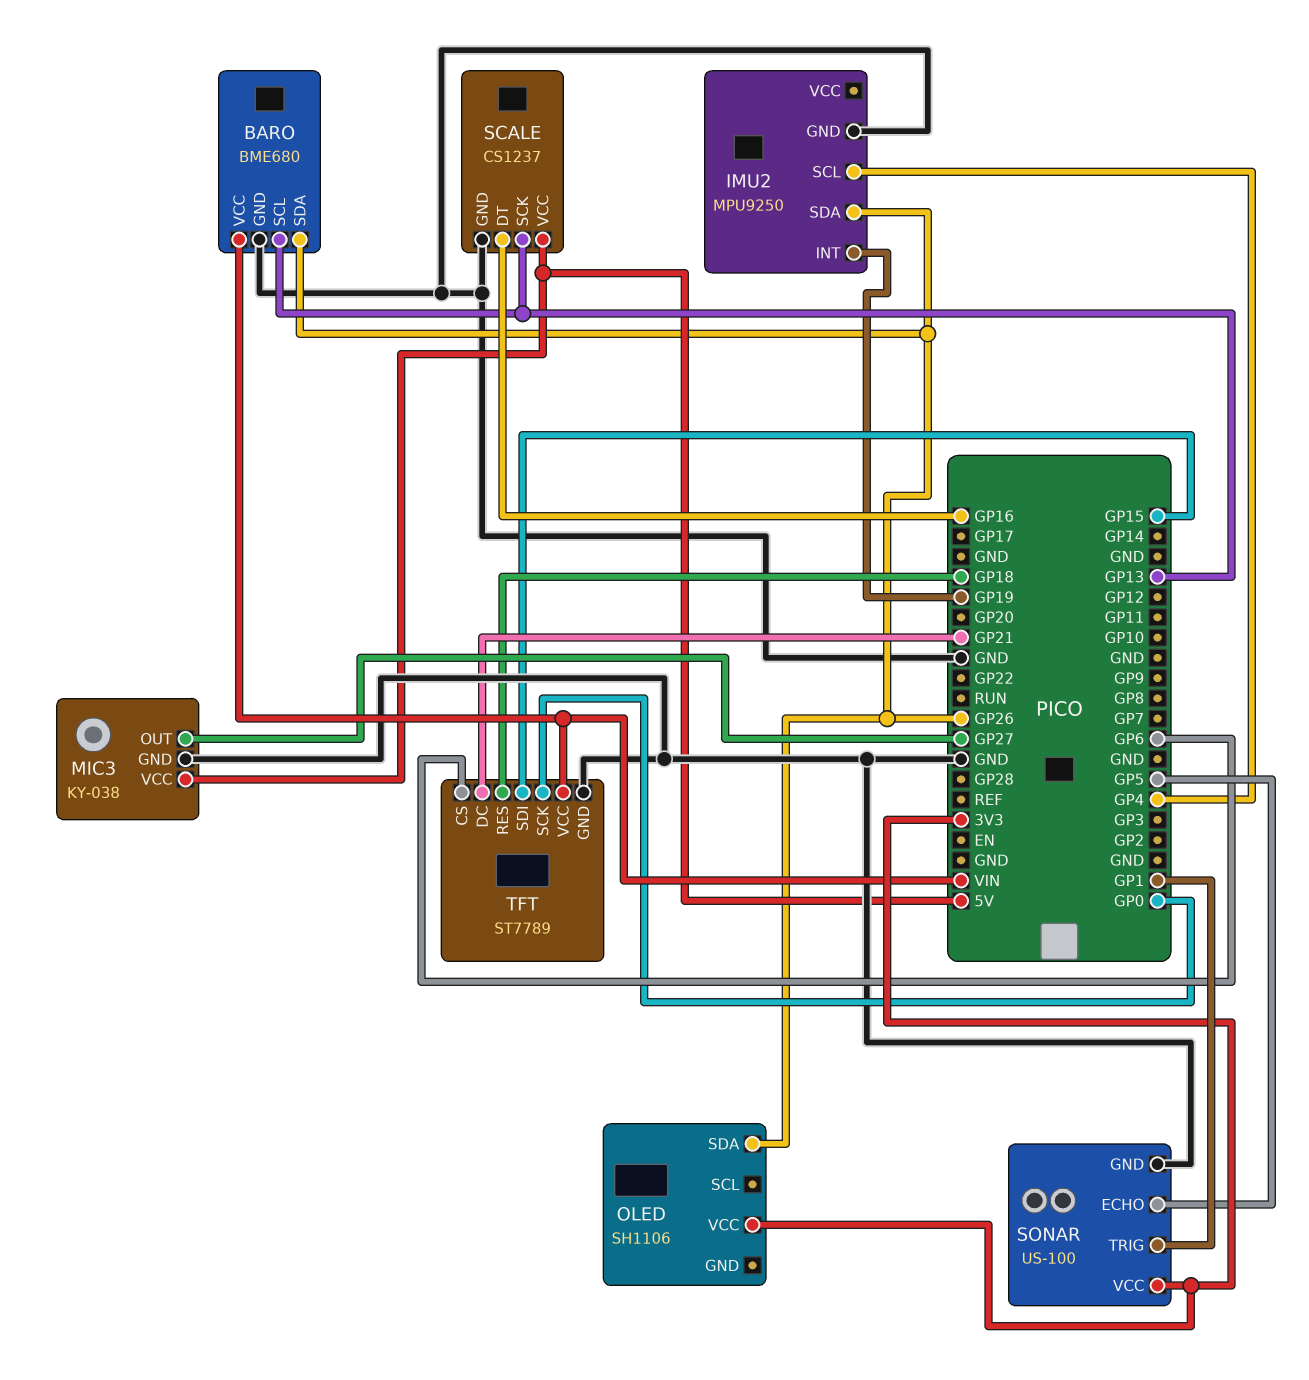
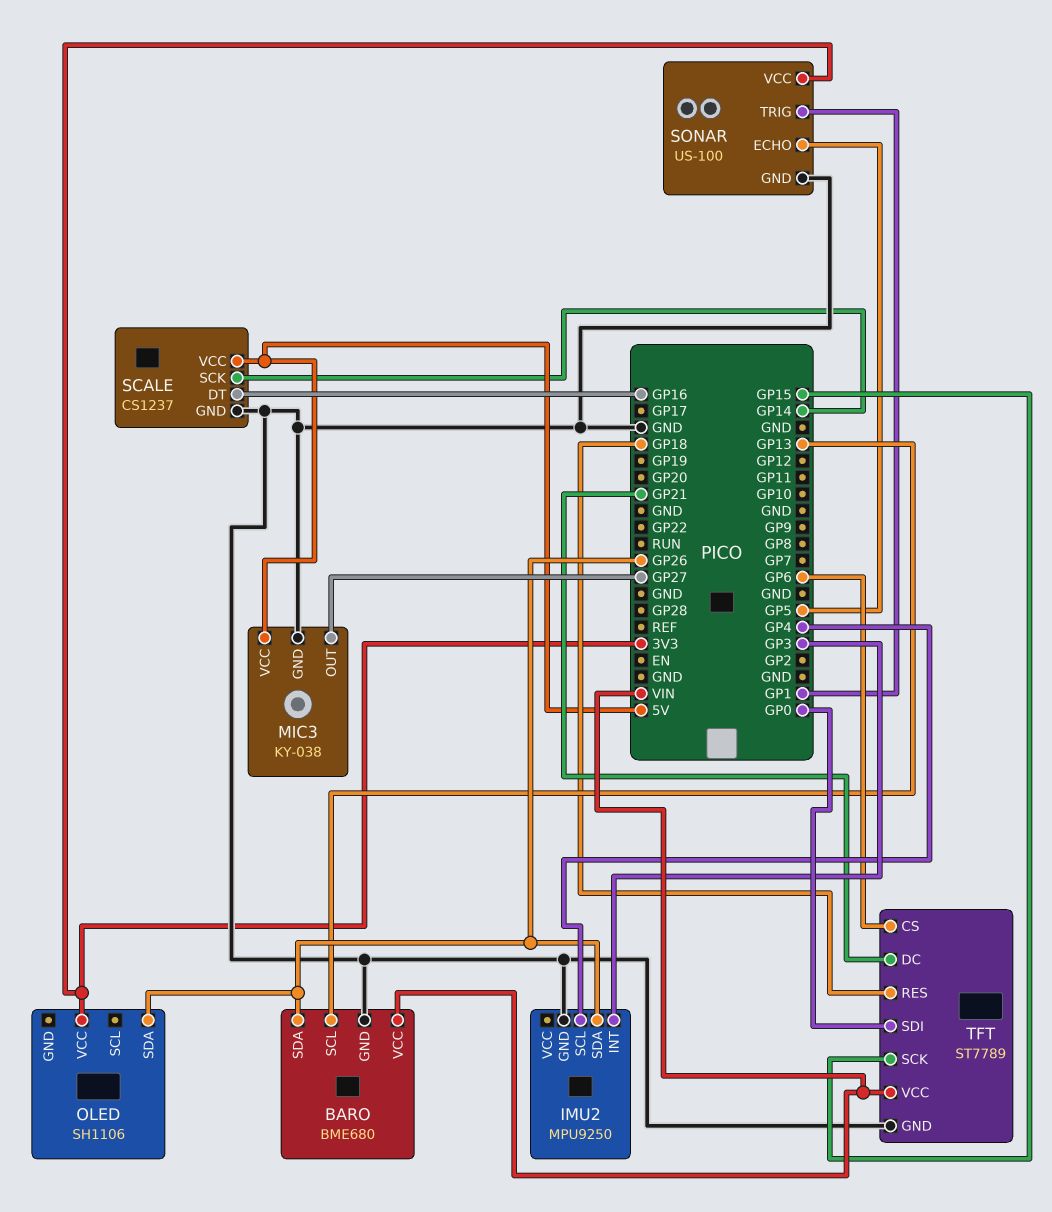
IMU2 pin INT: GP19 -> GP3
SCALE pin SCK: GP13 -> GP14
TFT pin SCK: GP0 -> GP15
TFT pin SDI: GP15 -> GP0

